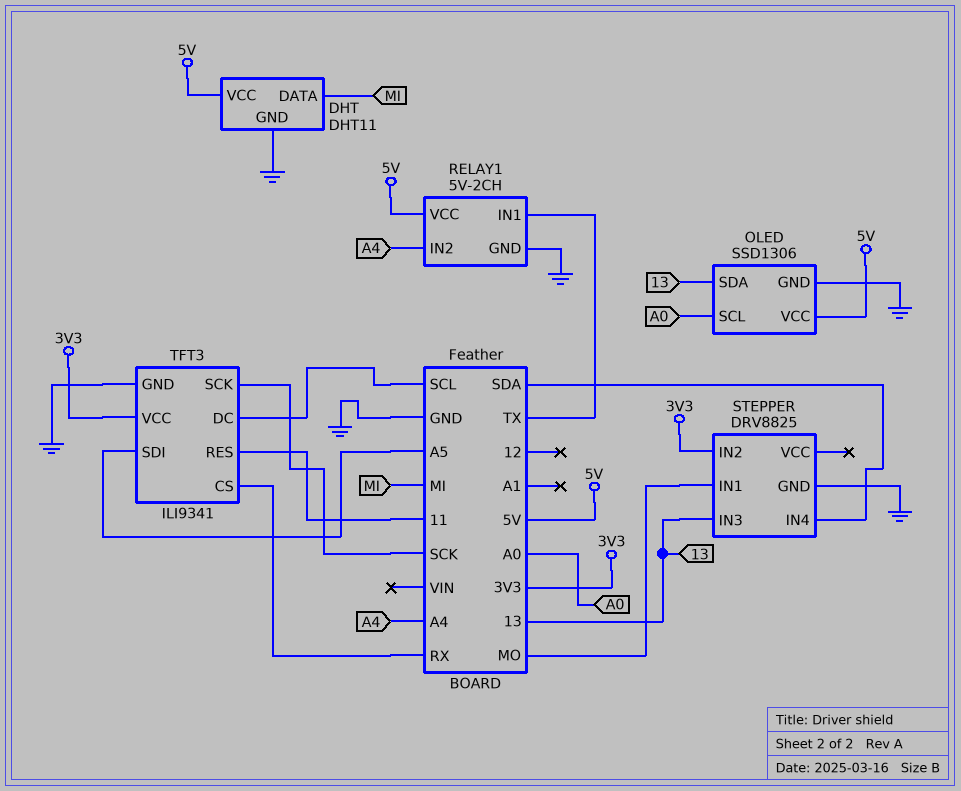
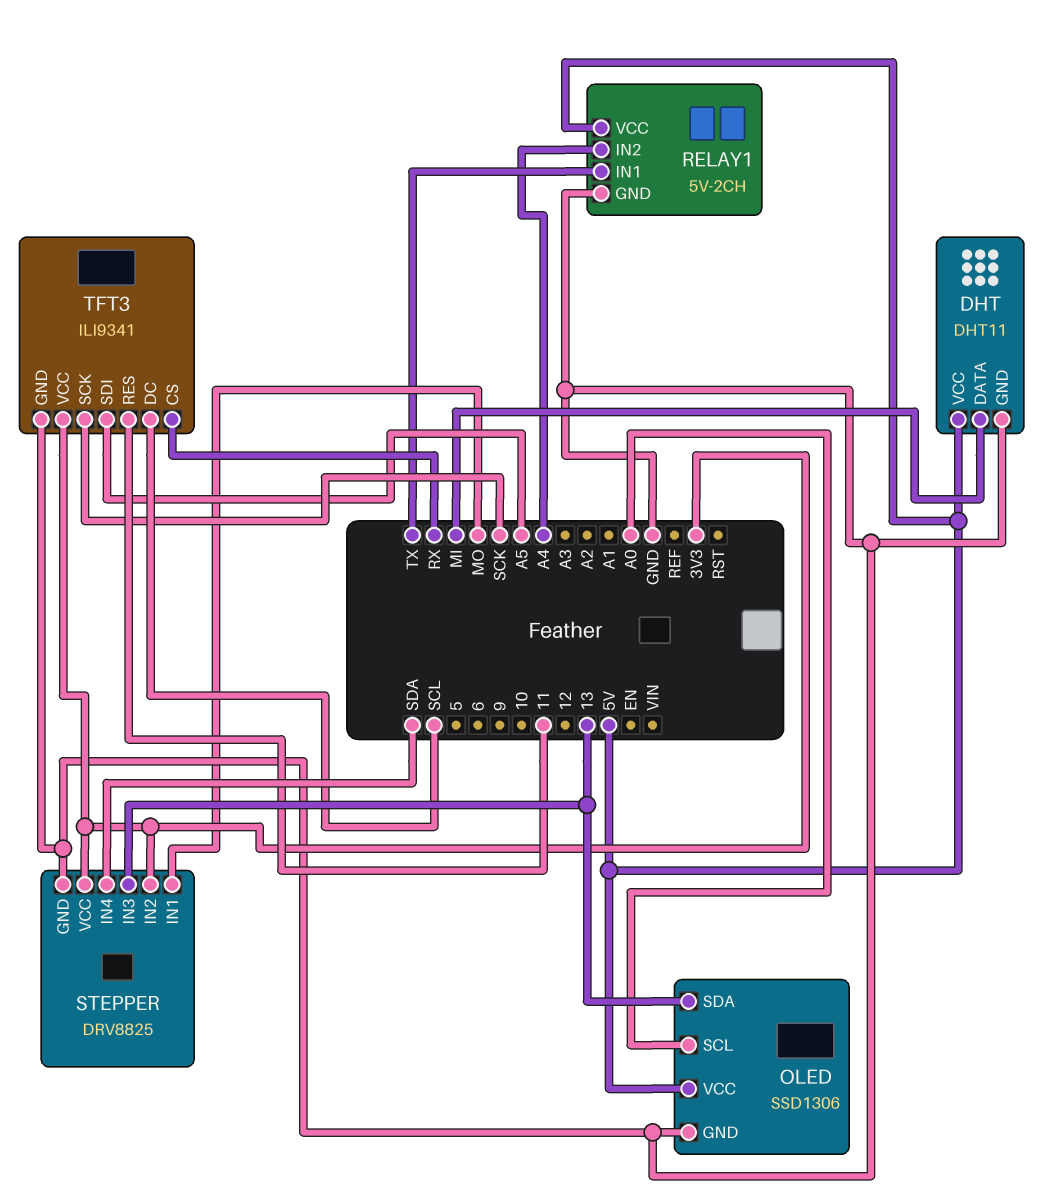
STEPPER pin VCC: none -> 3V3

